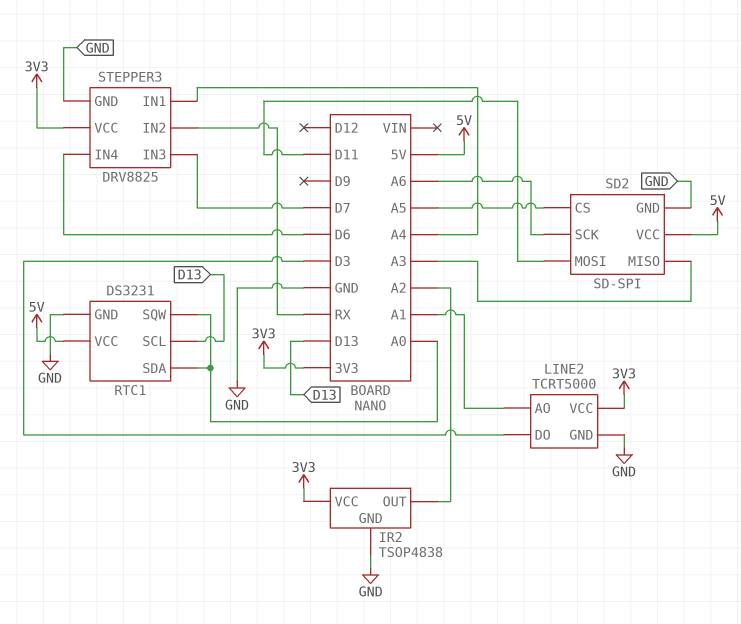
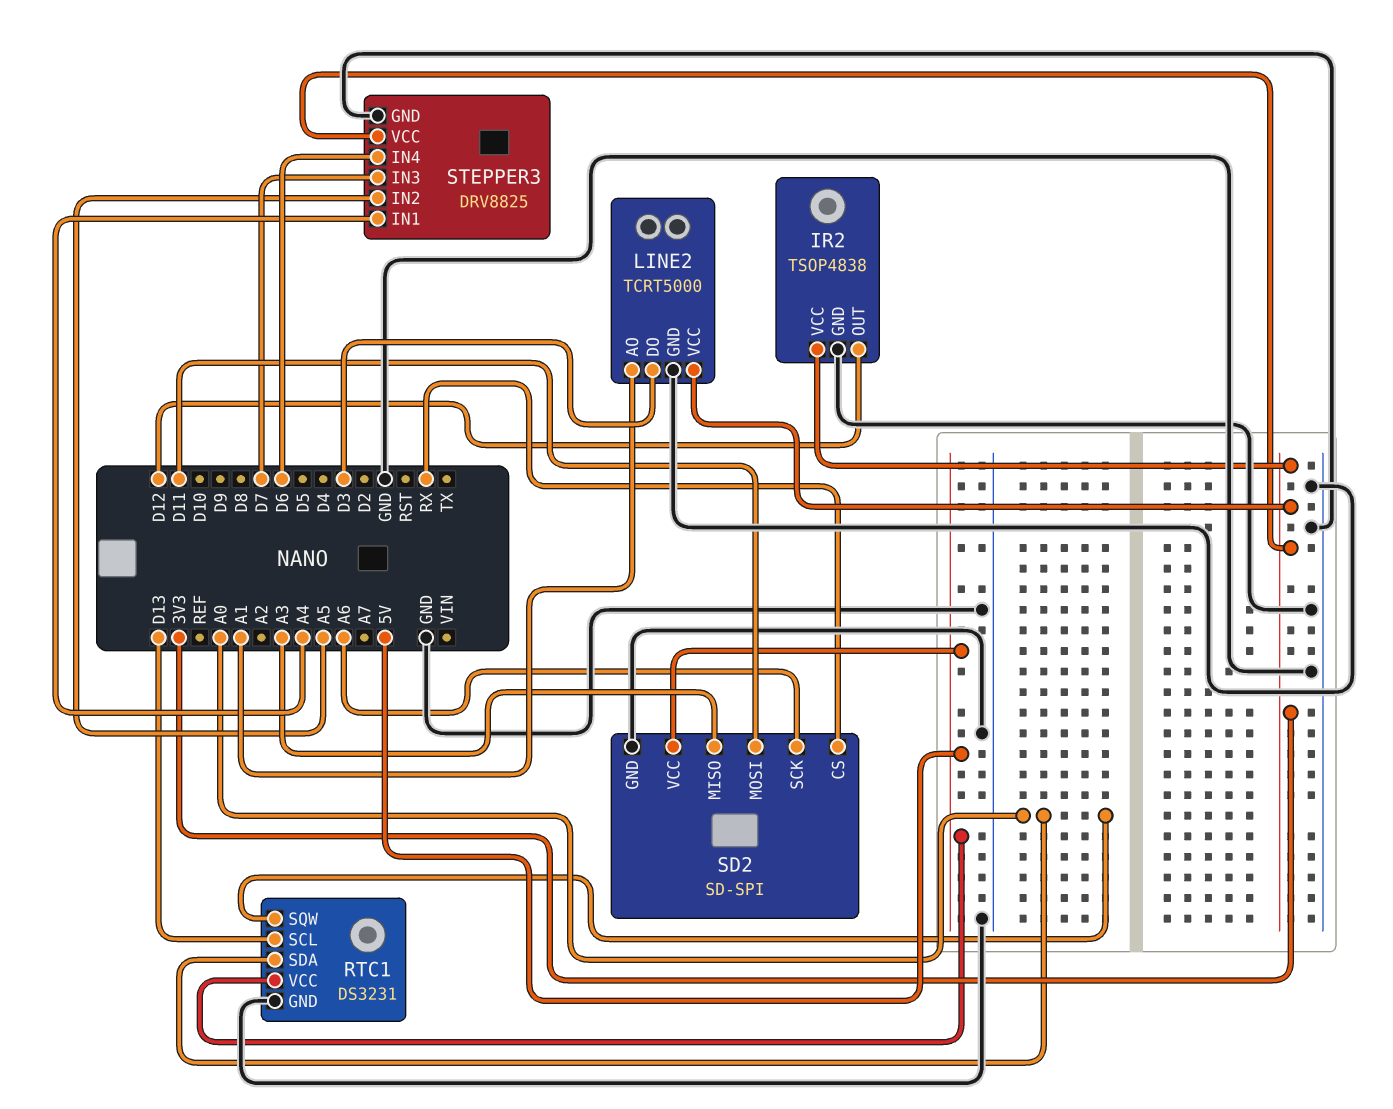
IR2 pin OUT: A2 -> D12
SD2 pin CS: A5 -> RX
STEPPER3 pin IN2: RX -> A5

